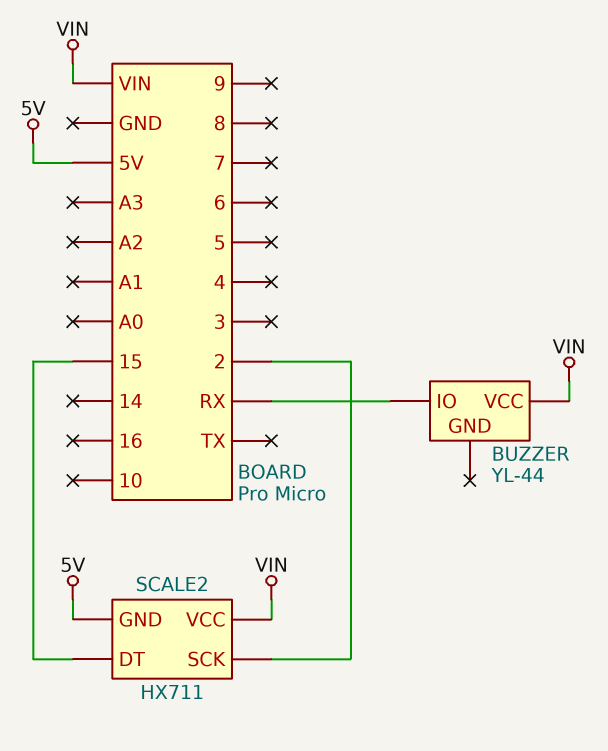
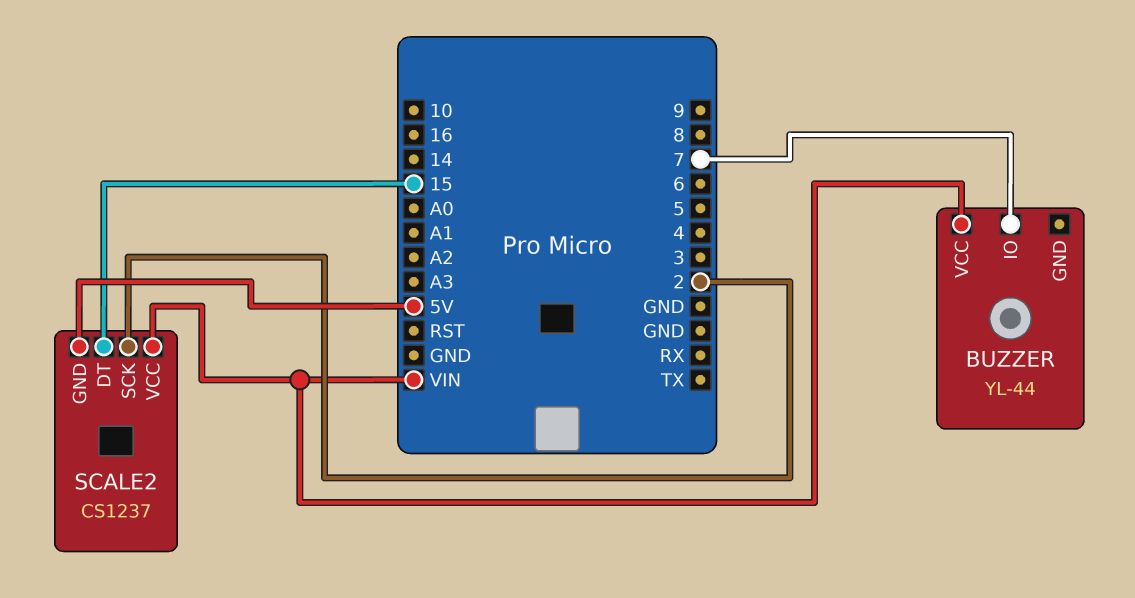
BUZZER pin IO: RX -> 7
SCALE2: HX711 -> CS1237

